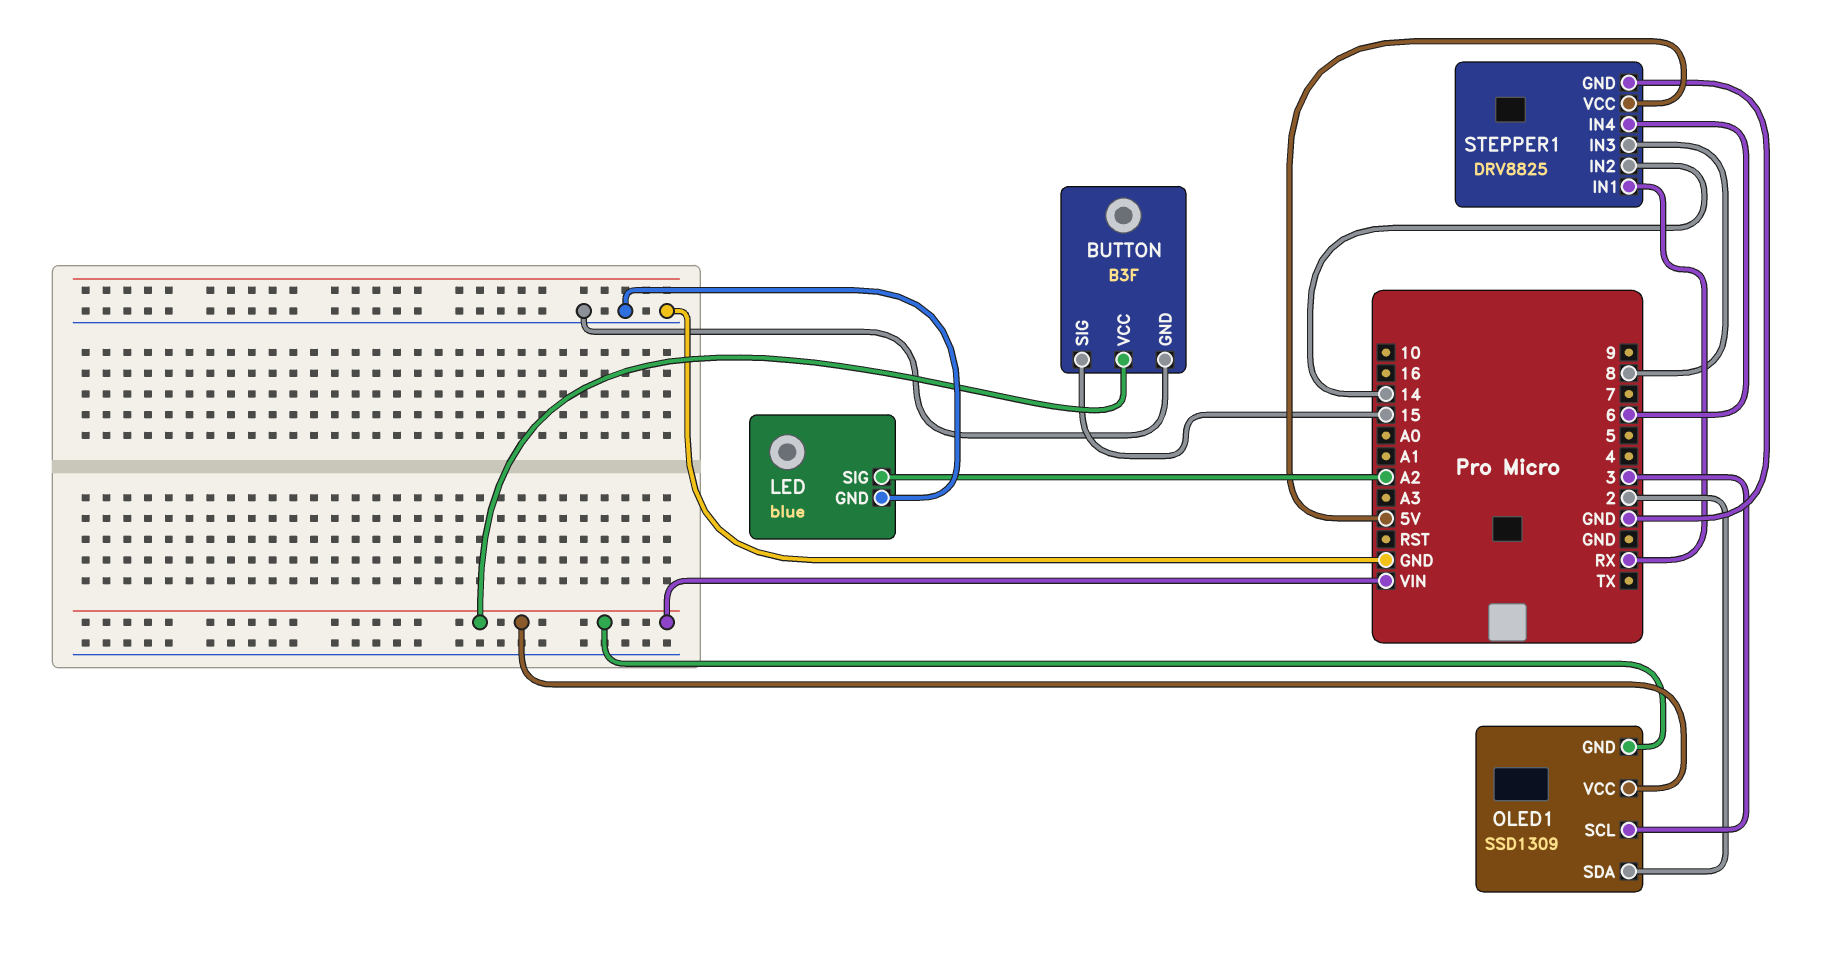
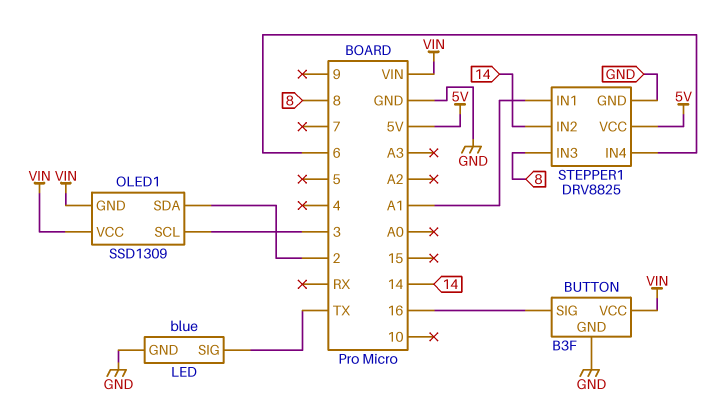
BUTTON pin SIG: 15 -> 16
LED pin SIG: A2 -> TX
STEPPER1 pin IN1: RX -> A1

